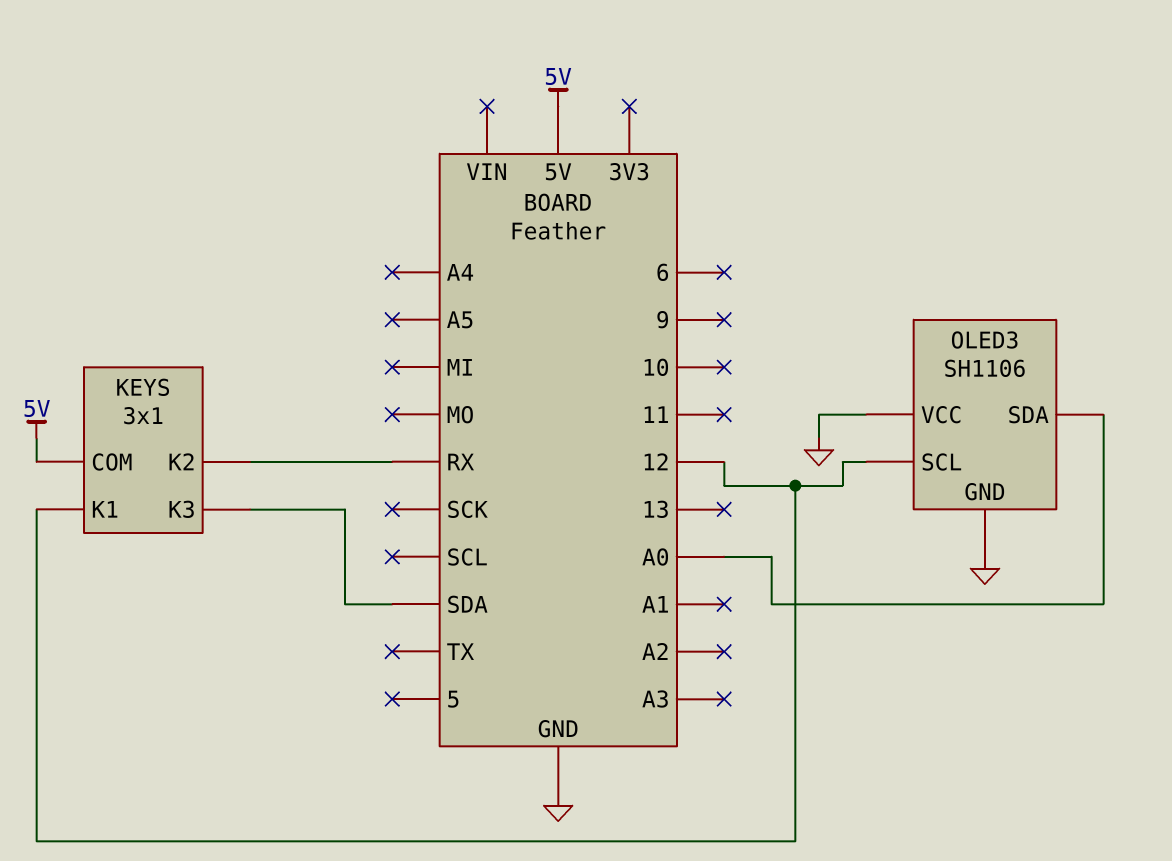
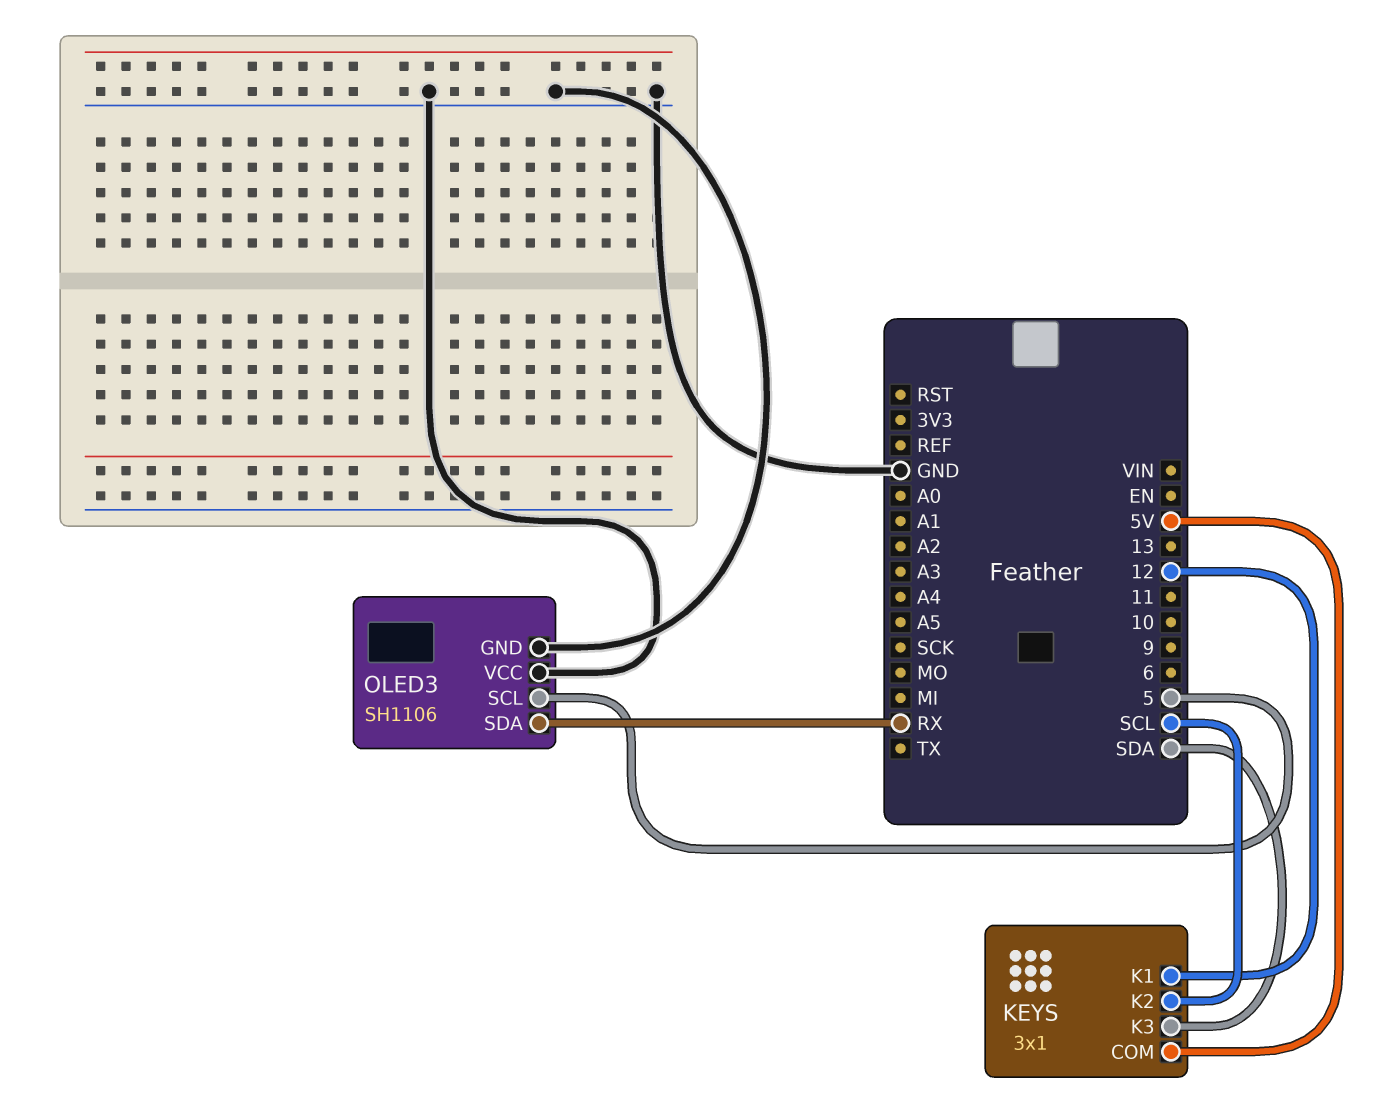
KEYS pin K2: RX -> SCL
OLED3 pin SCL: 12 -> 5
OLED3 pin SDA: A0 -> RX

